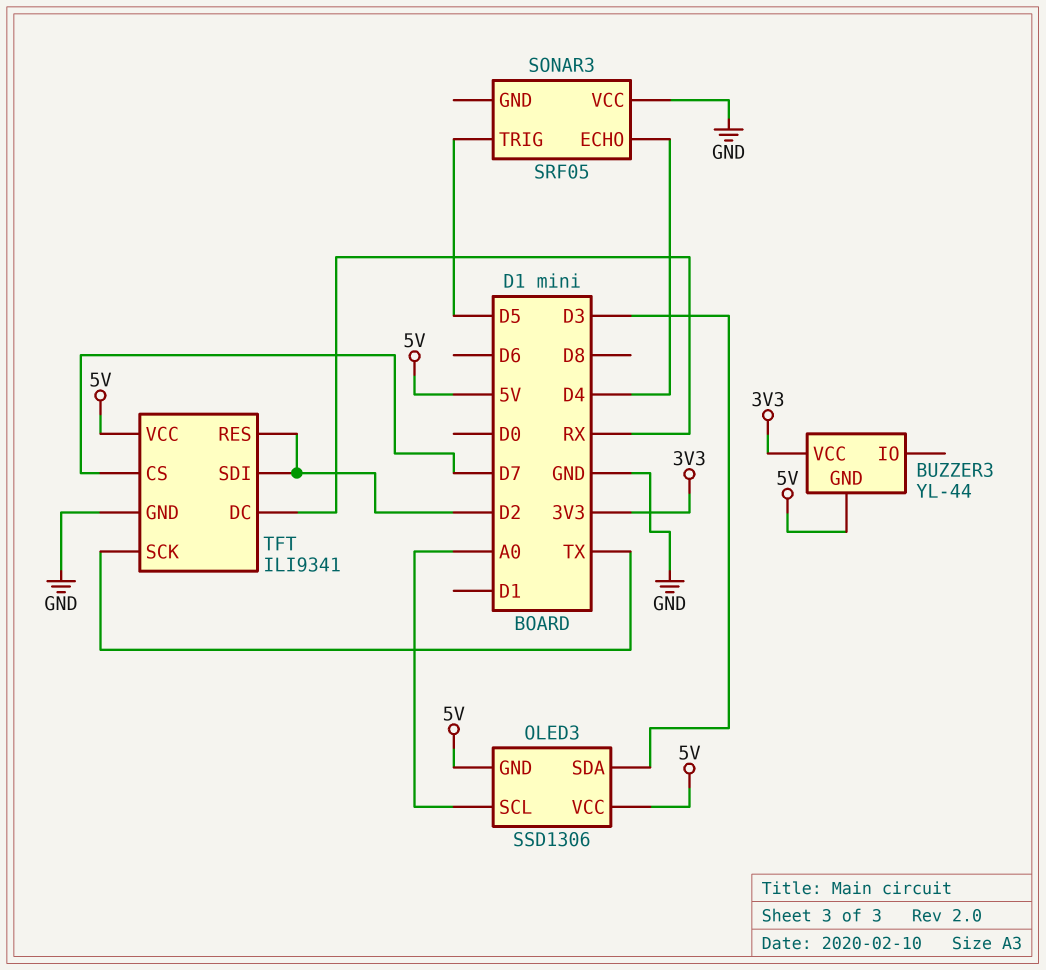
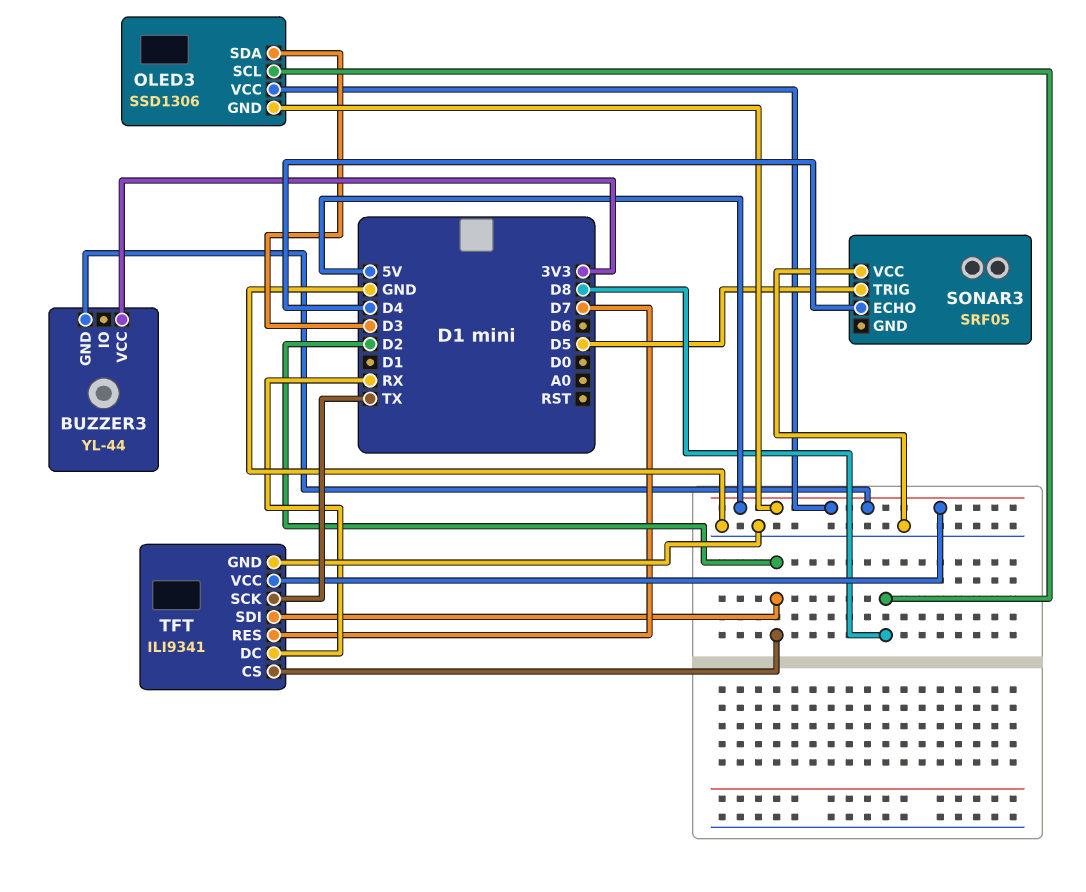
OLED3 pin SCL: A0 -> D8
TFT pin CS: D7 -> D2
TFT pin RES: D2 -> D7

